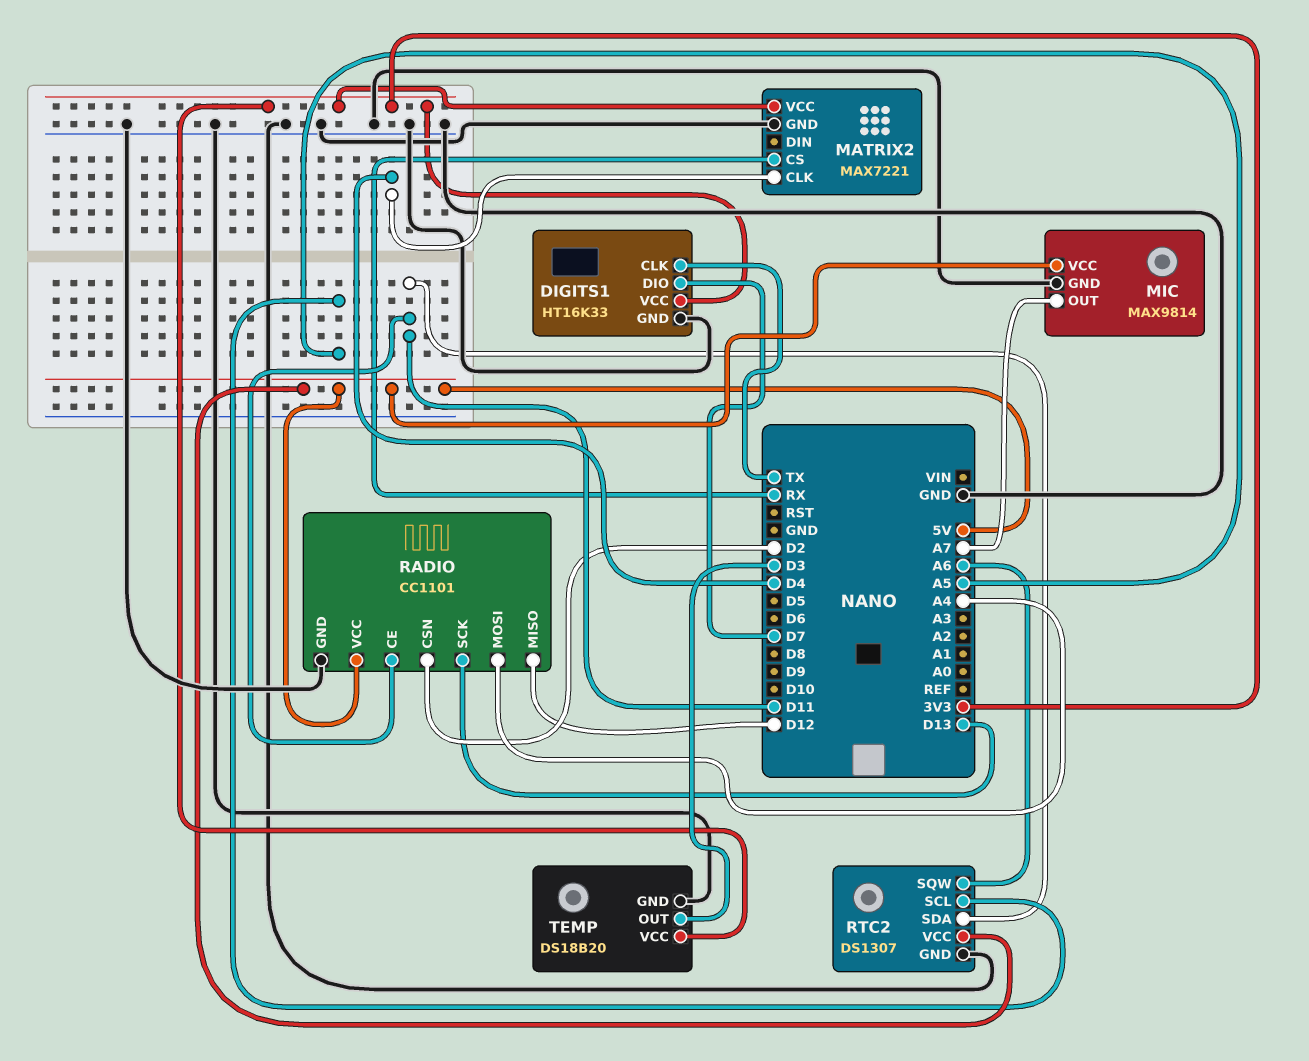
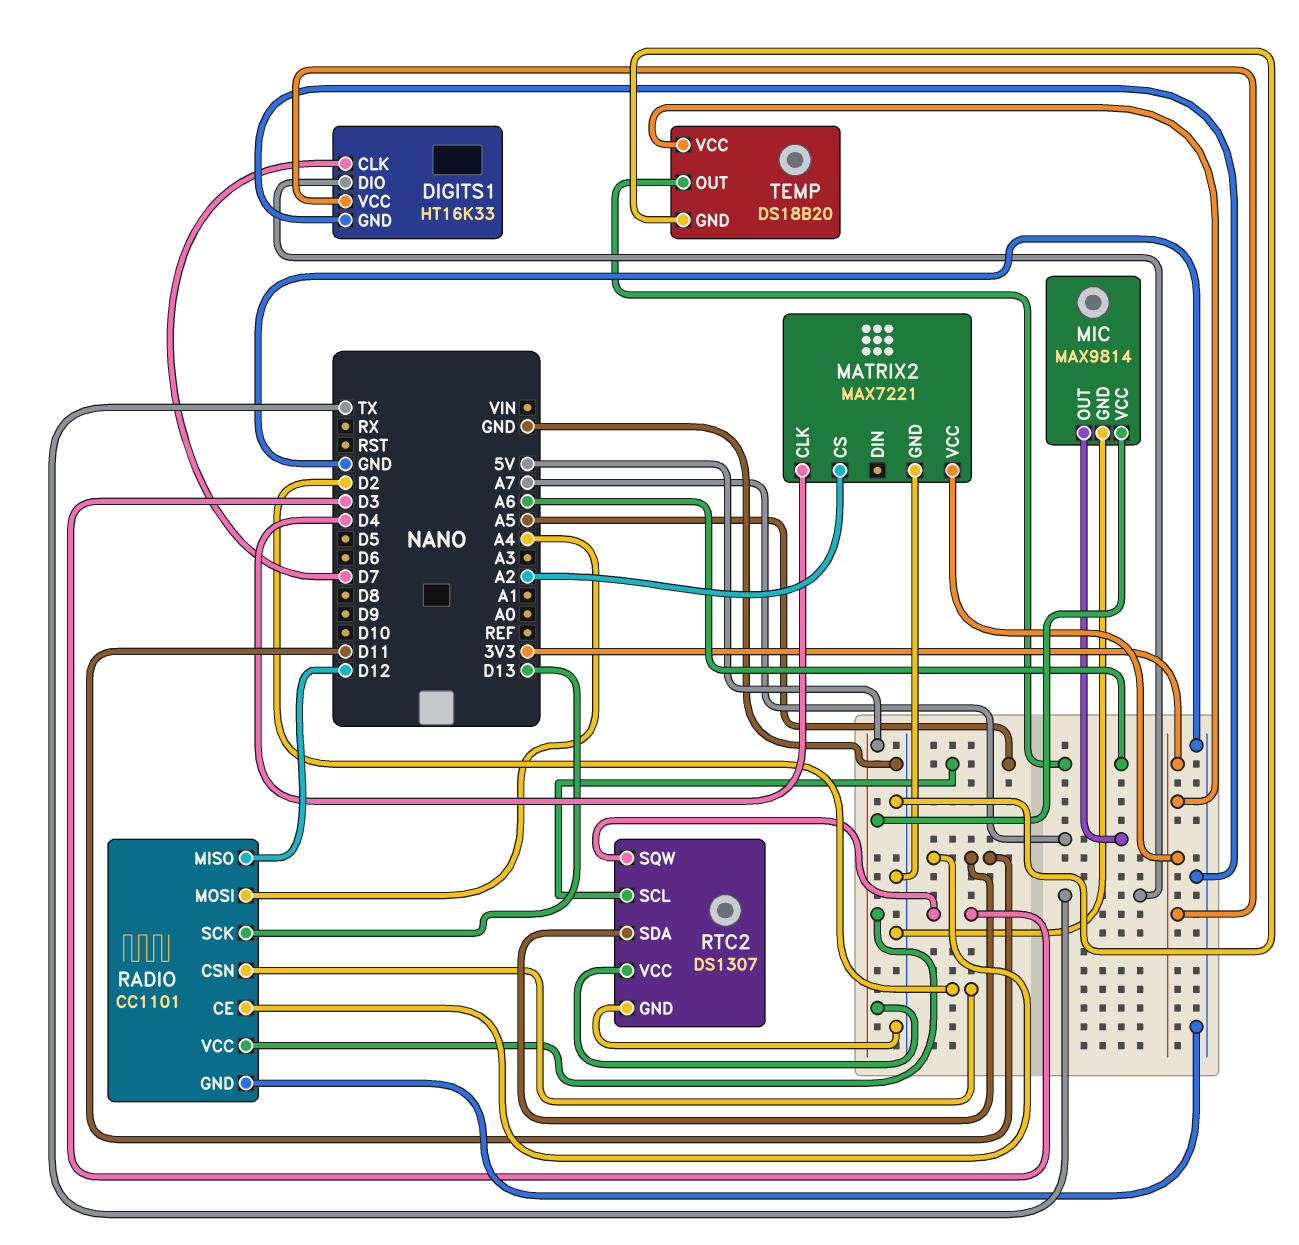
DIGITS1 pin CLK: TX -> D7
DIGITS1 pin DIO: D7 -> TX
MATRIX2 pin CS: RX -> A2
RTC2 pin SQW: A6 -> D3
TEMP pin OUT: D3 -> A6

